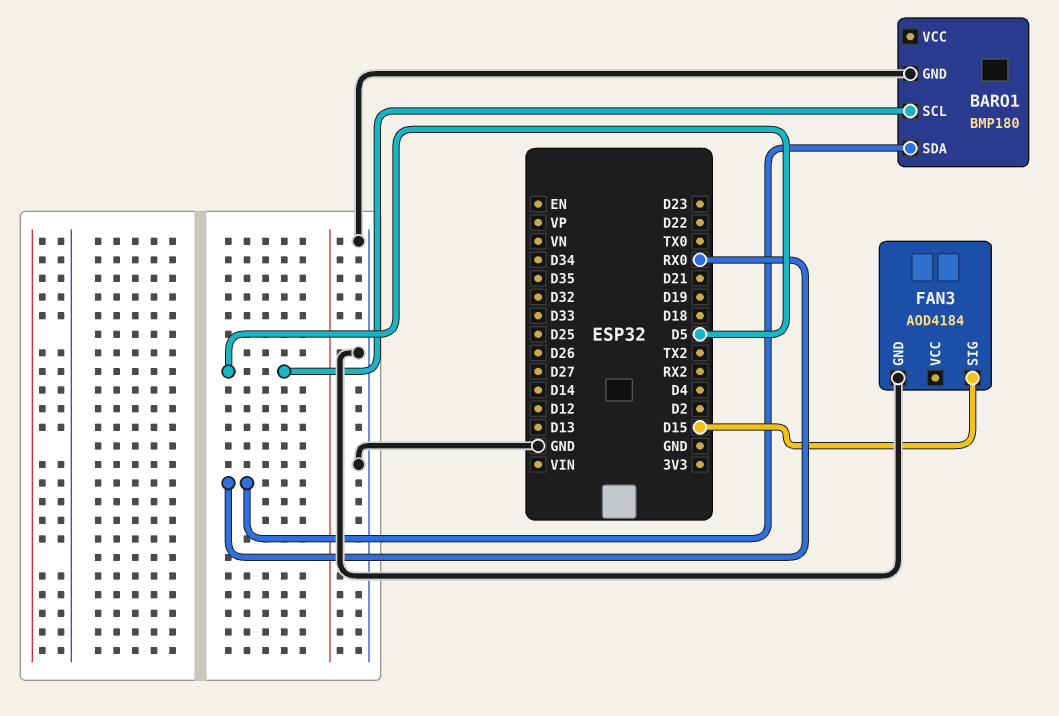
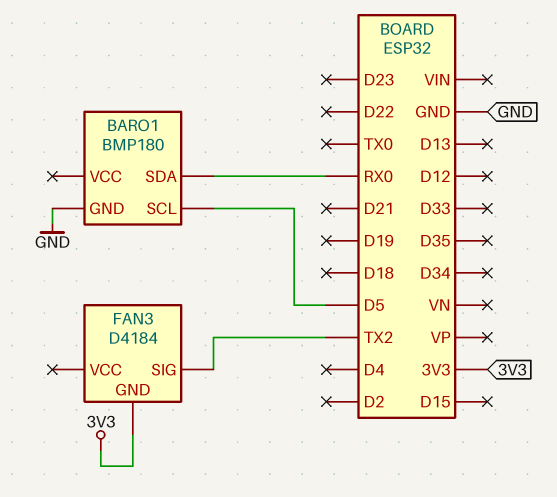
FAN3: AOD4184 -> D4184
FAN3 pin GND: GND -> 3V3
FAN3 pin SIG: D15 -> TX2

